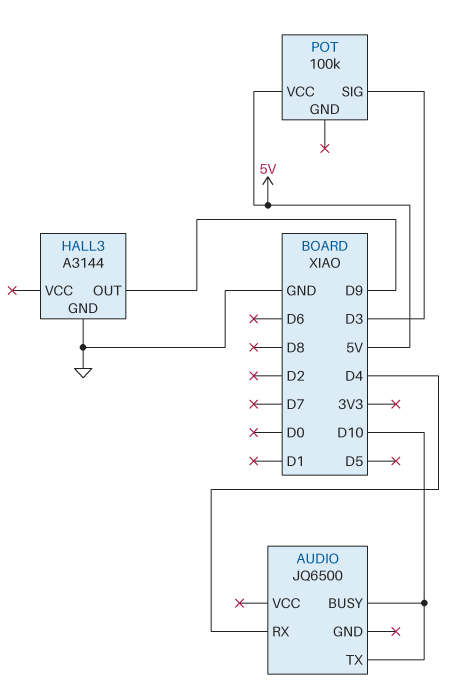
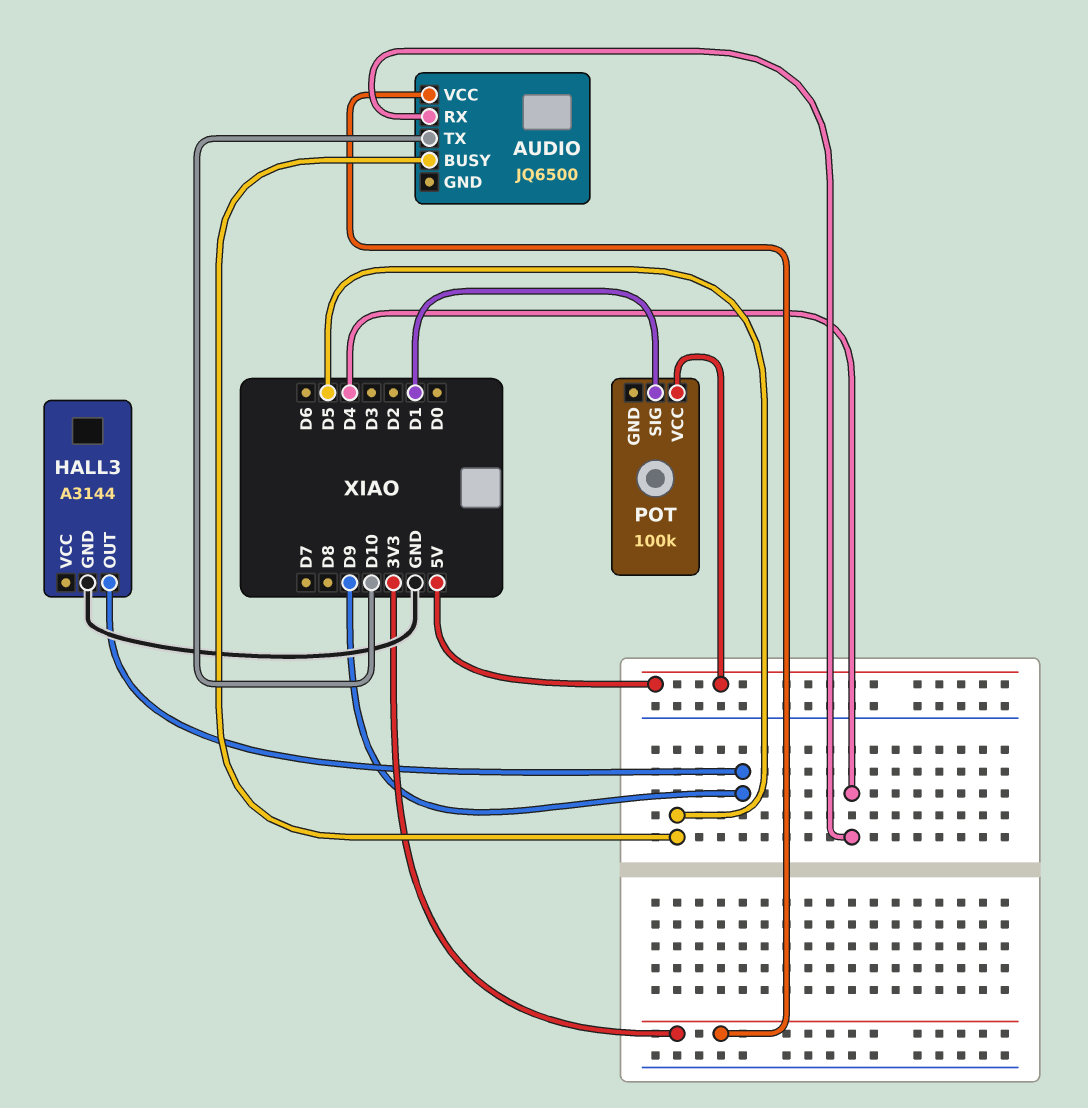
AUDIO pin BUSY: D10 -> D5
AUDIO pin VCC: none -> 3V3
POT pin SIG: D3 -> D1

